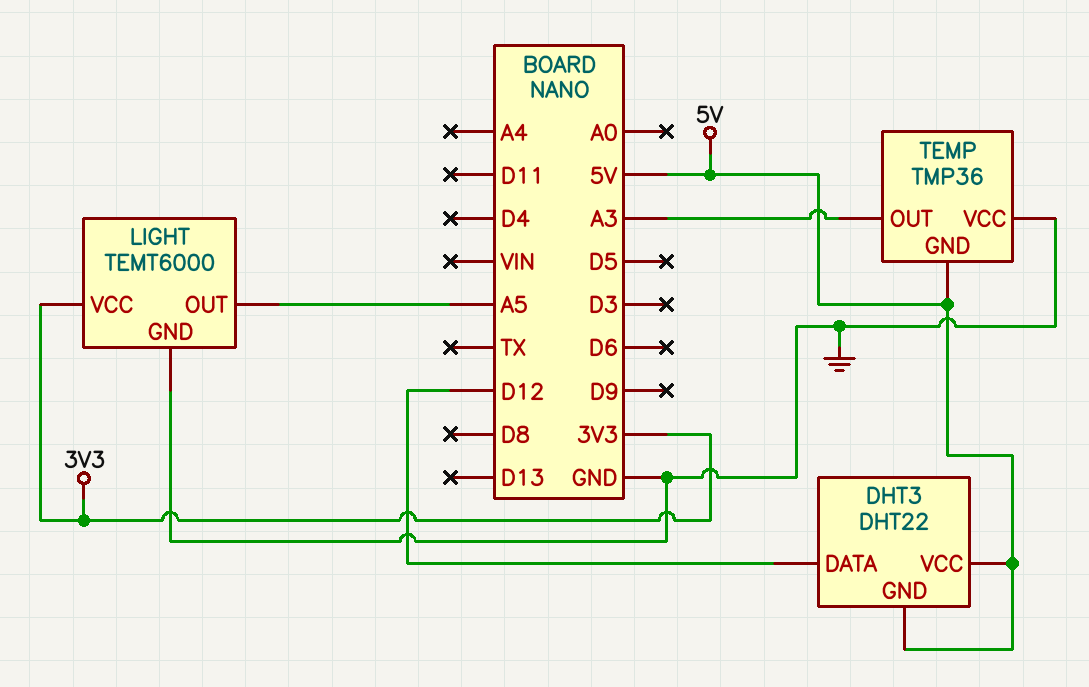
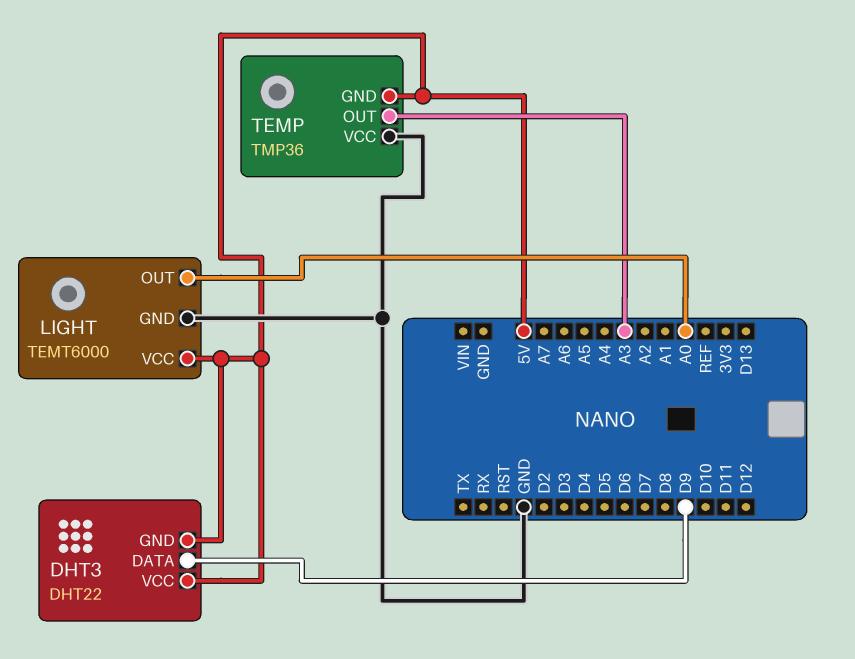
DHT3 pin DATA: D12 -> D9
LIGHT pin OUT: A5 -> A0
LIGHT pin VCC: 3V3 -> 5V

